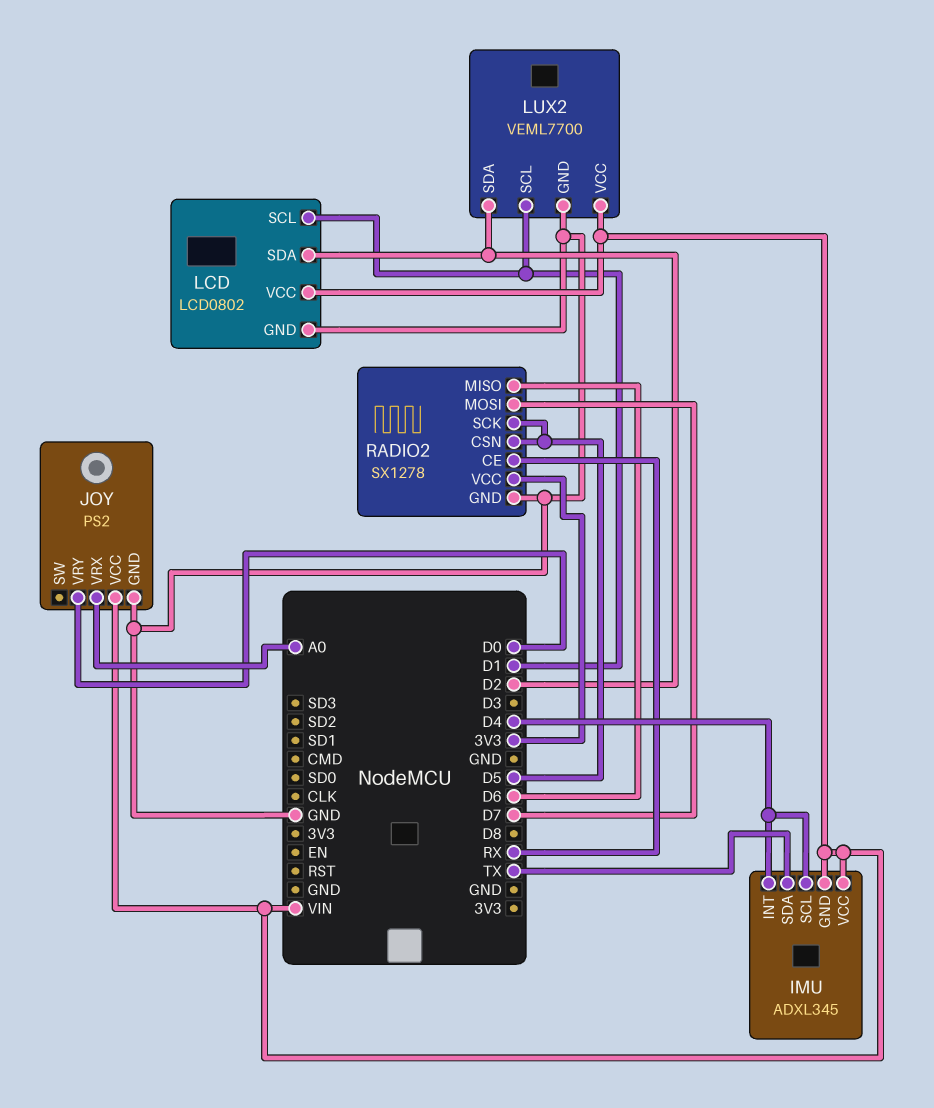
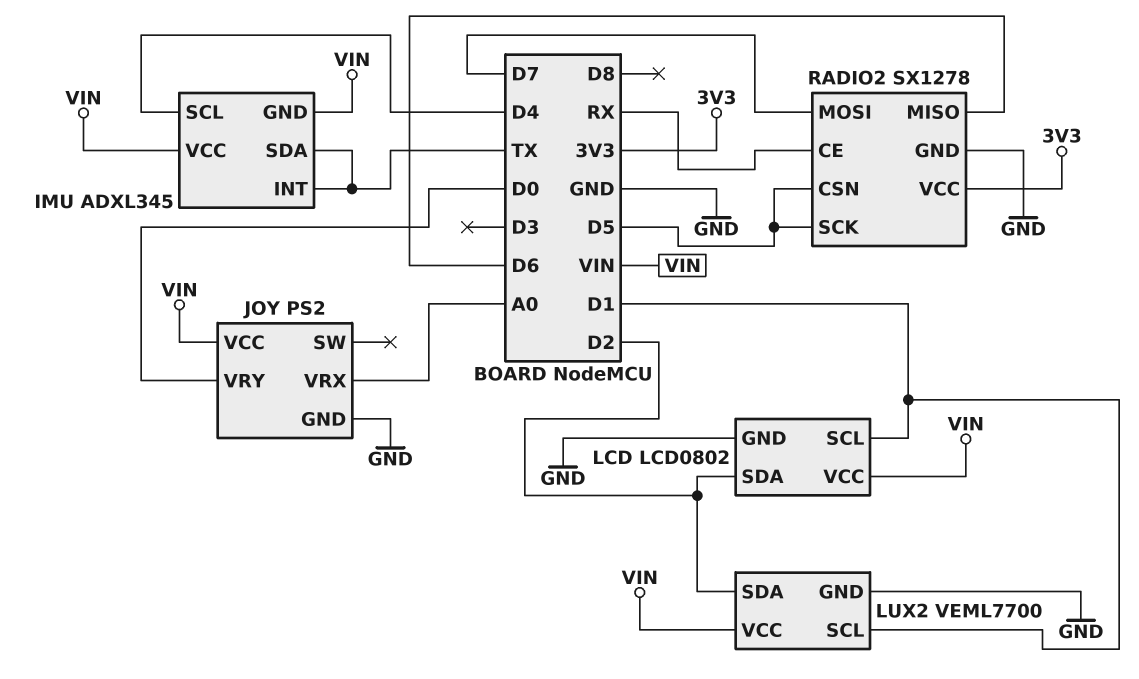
IMU pin INT: D4 -> TX

